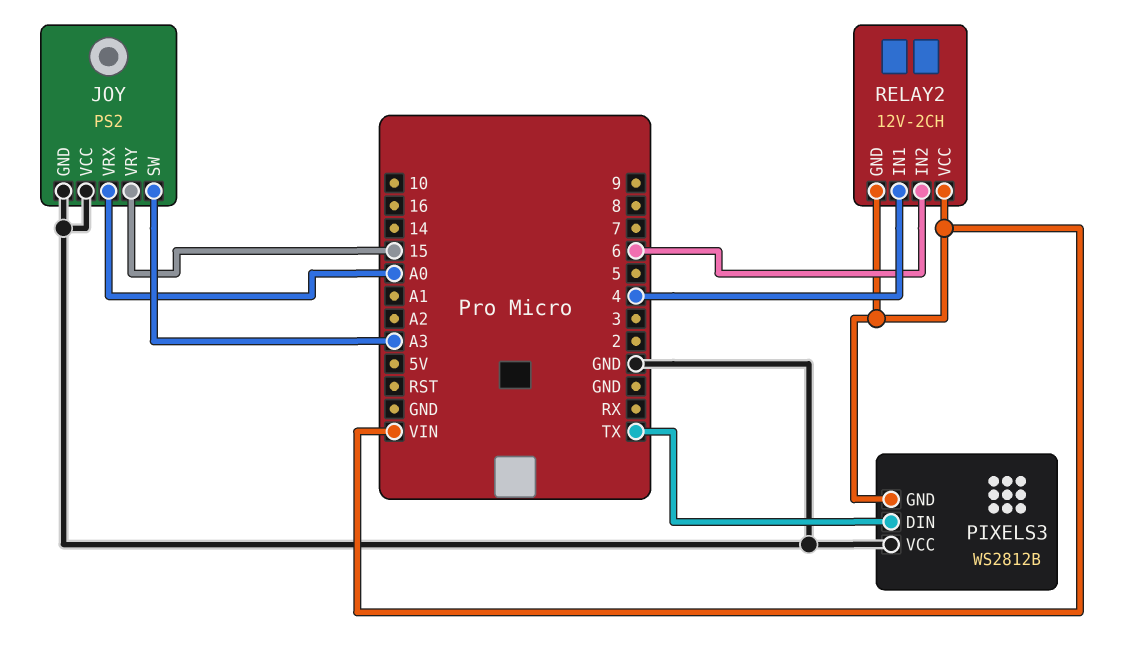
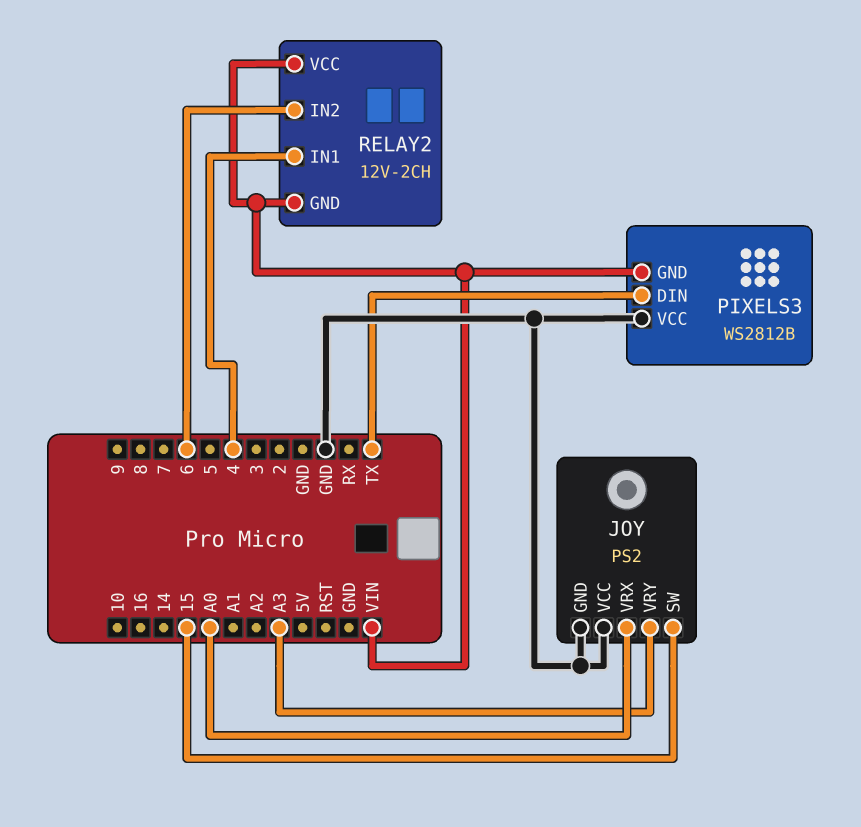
JOY pin SW: A3 -> 15
JOY pin VRY: 15 -> A3

